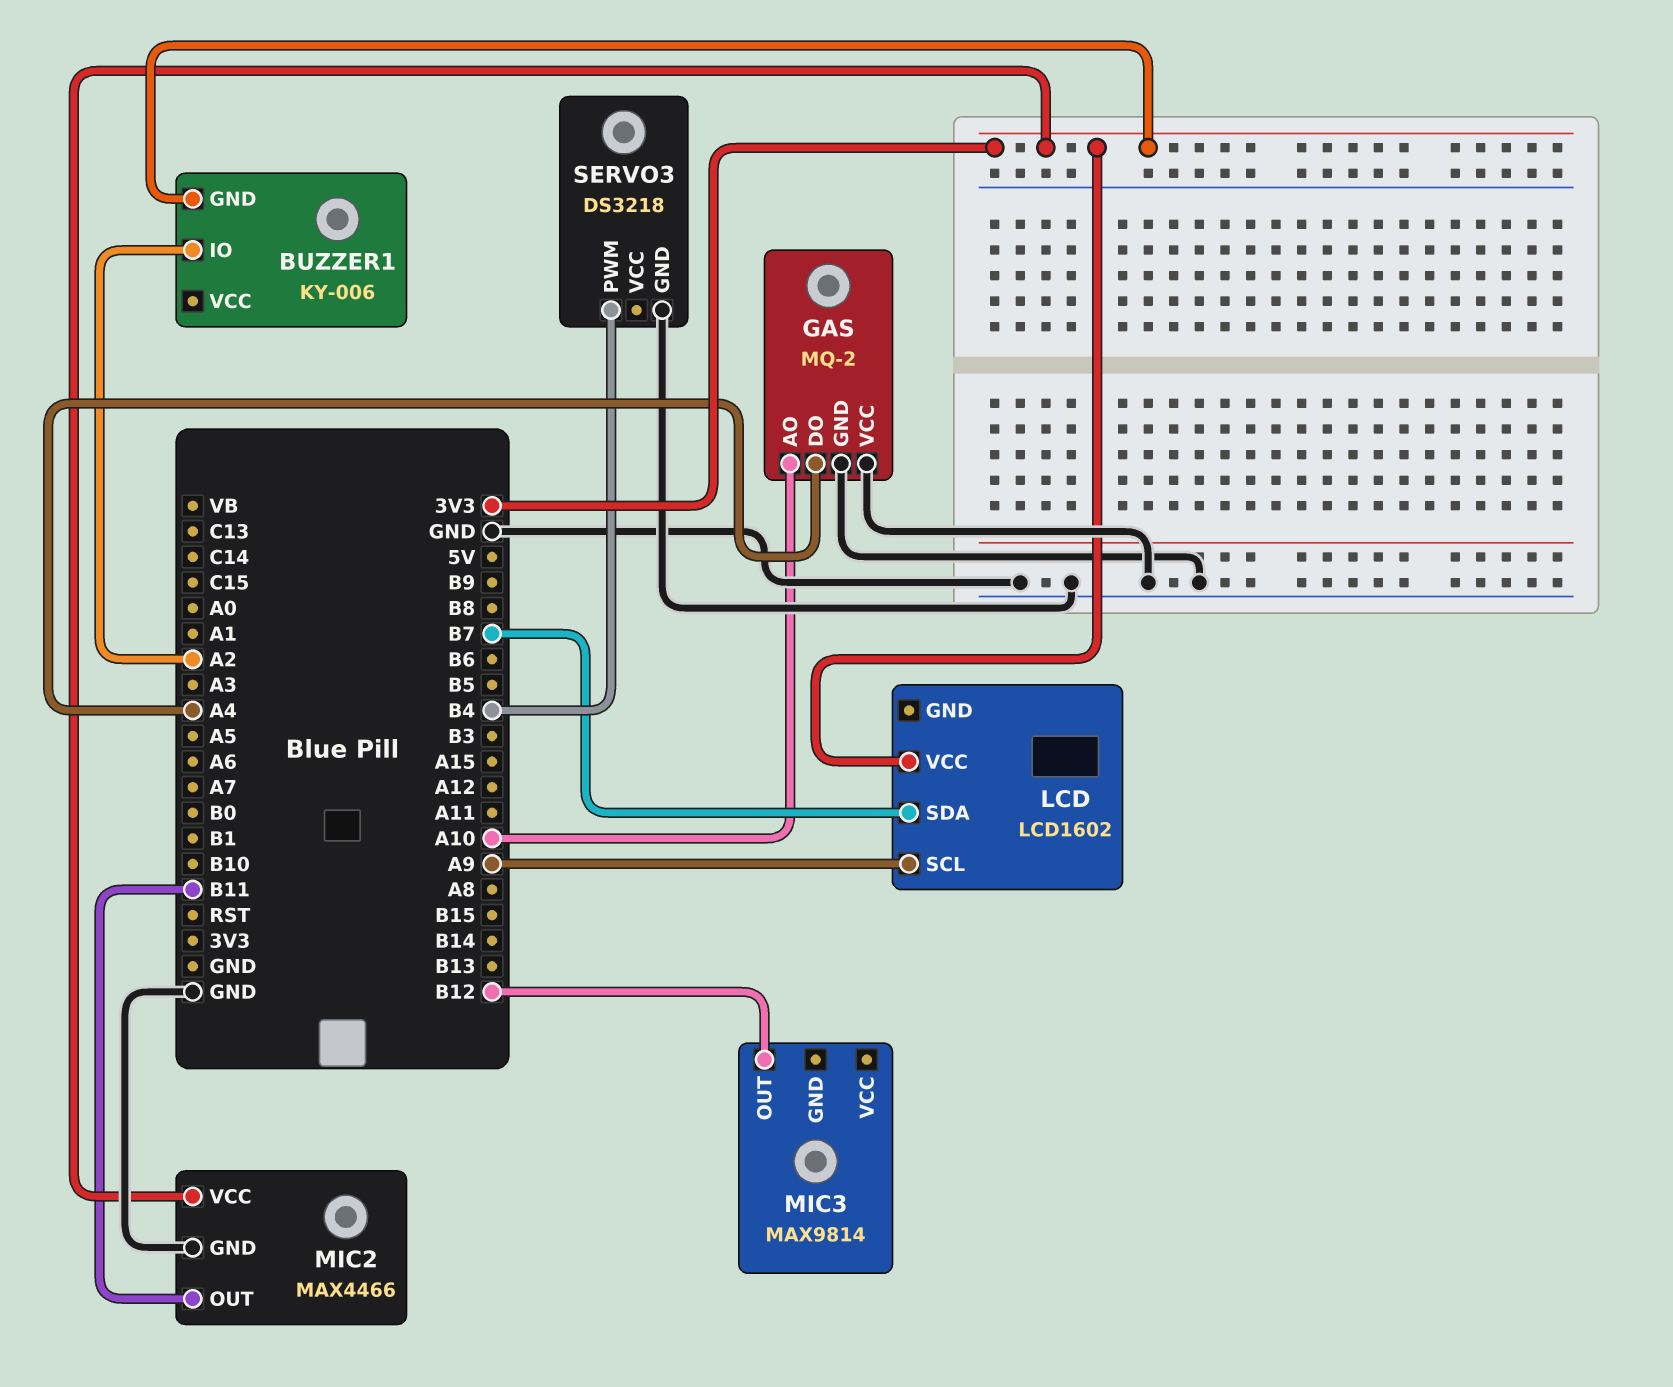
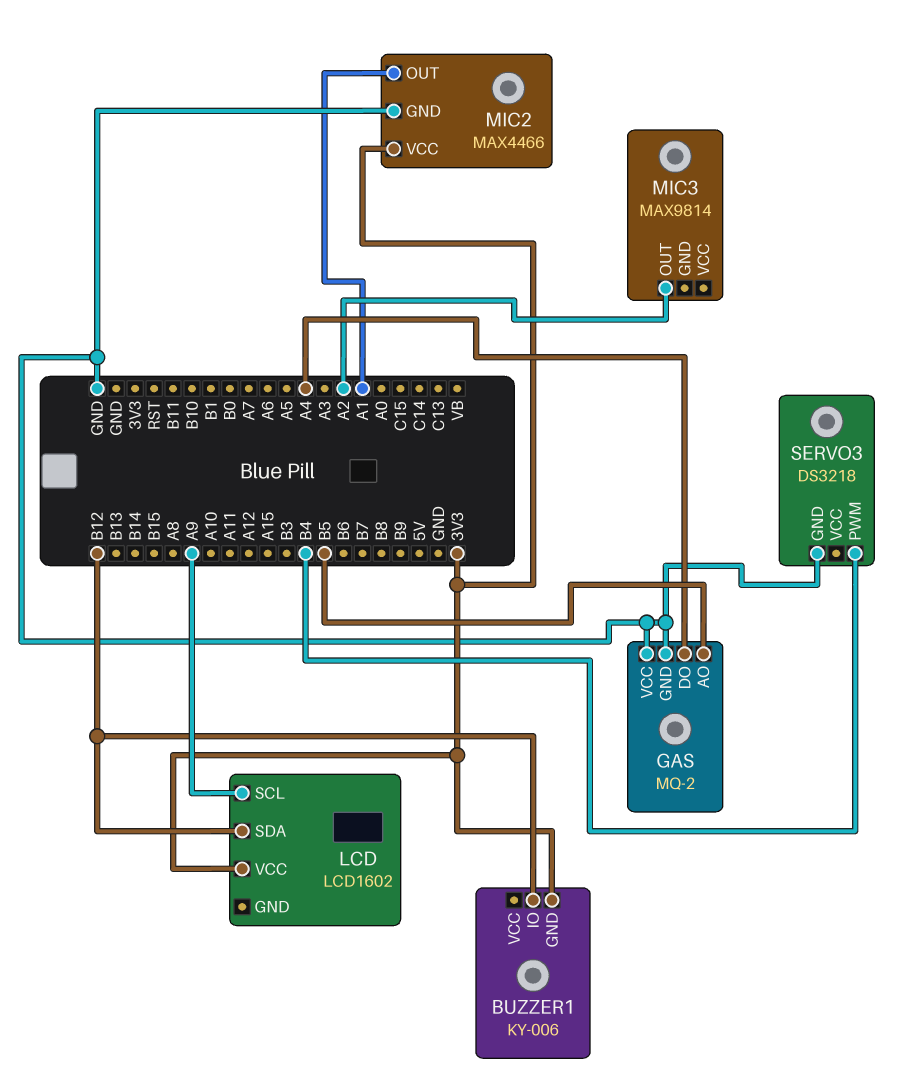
BUZZER1 pin IO: A2 -> B12
GAS pin AO: A10 -> B5
LCD pin SDA: B7 -> B12
MIC2 pin OUT: B11 -> A1
MIC3 pin OUT: B12 -> A2

